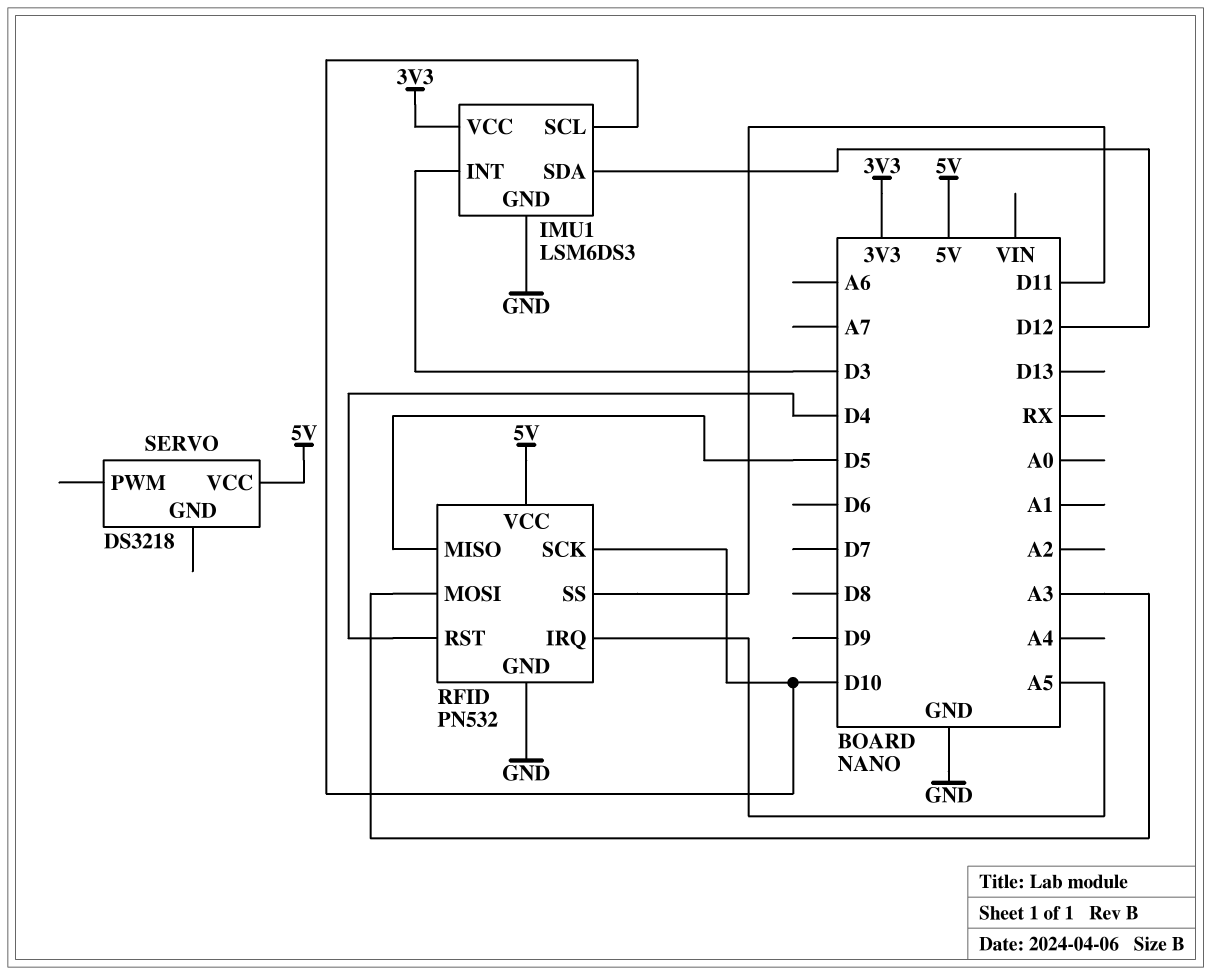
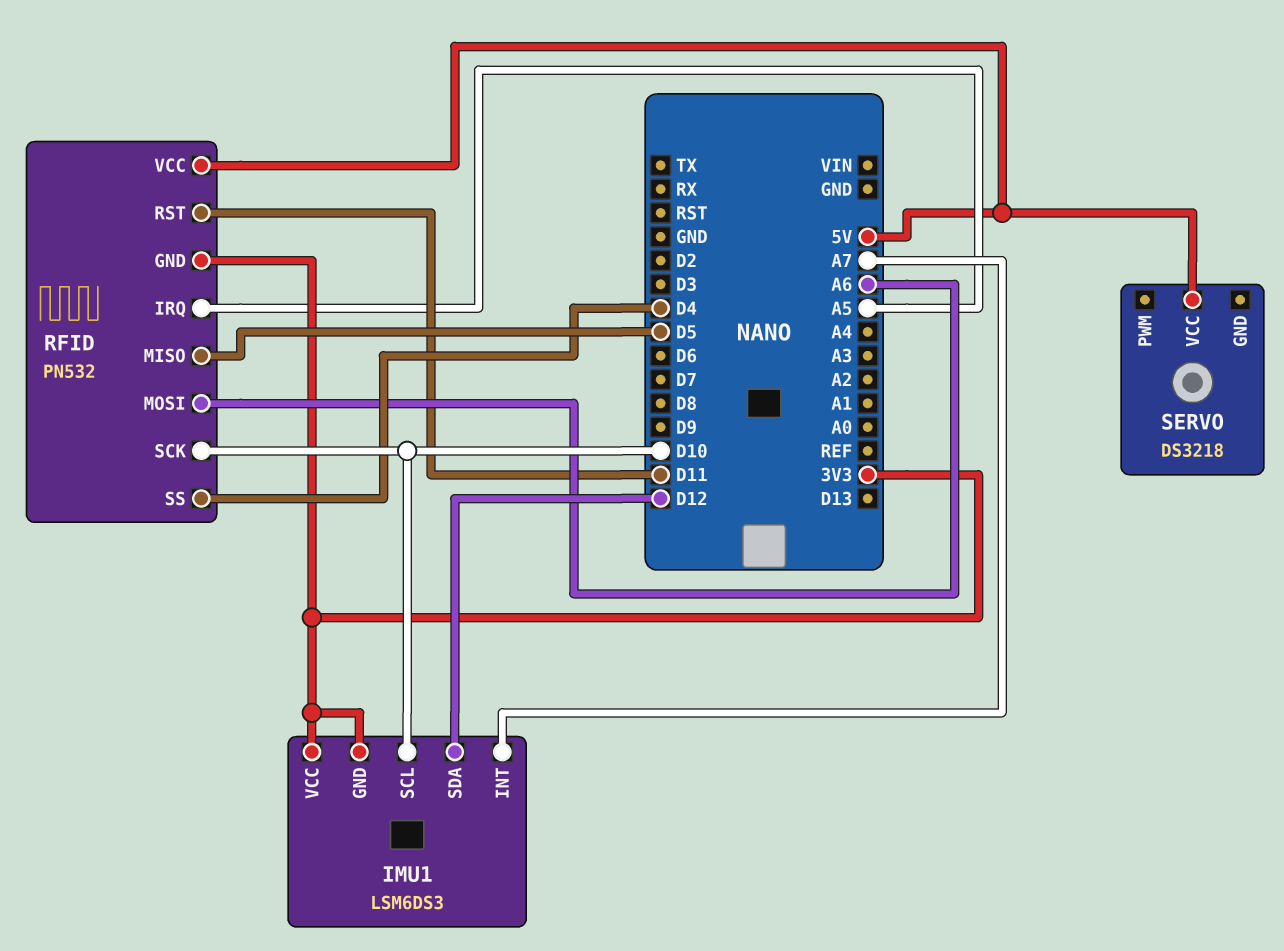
IMU1 pin GND: GND -> 3V3
IMU1 pin INT: D3 -> A7
RFID pin GND: GND -> 3V3
RFID pin MOSI: A3 -> A6
RFID pin RST: D4 -> D11
RFID pin SS: D11 -> D4

